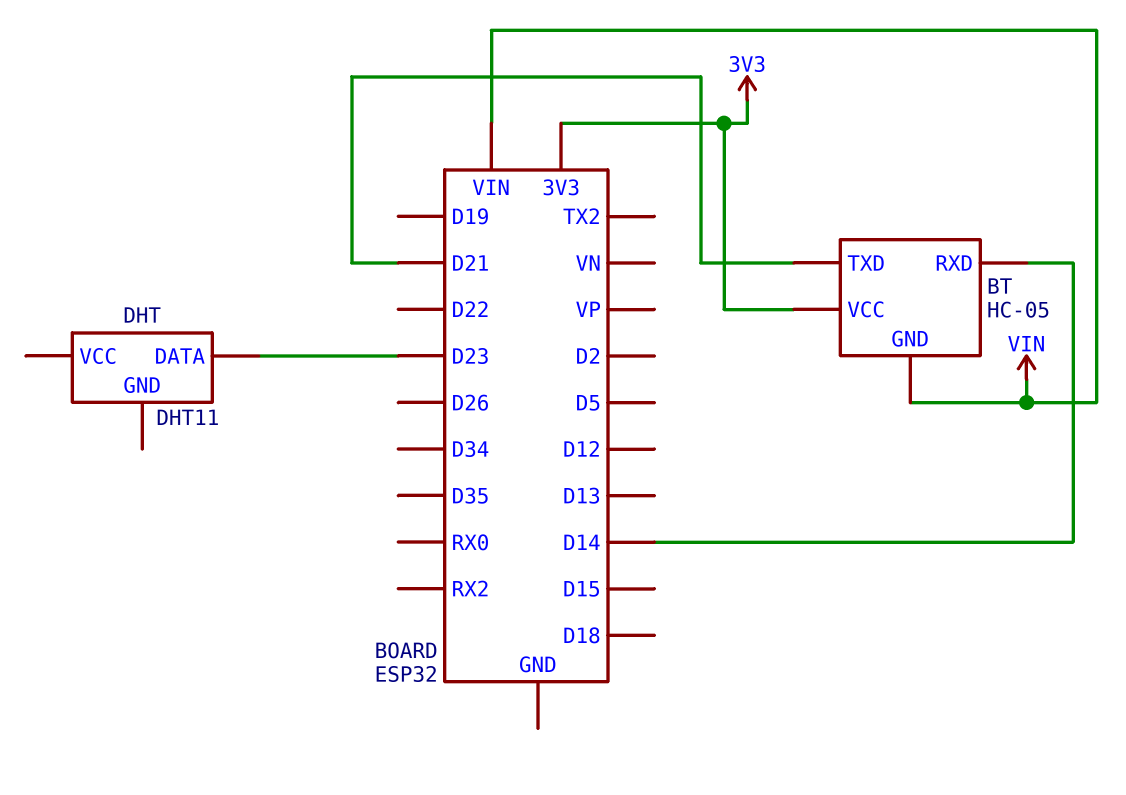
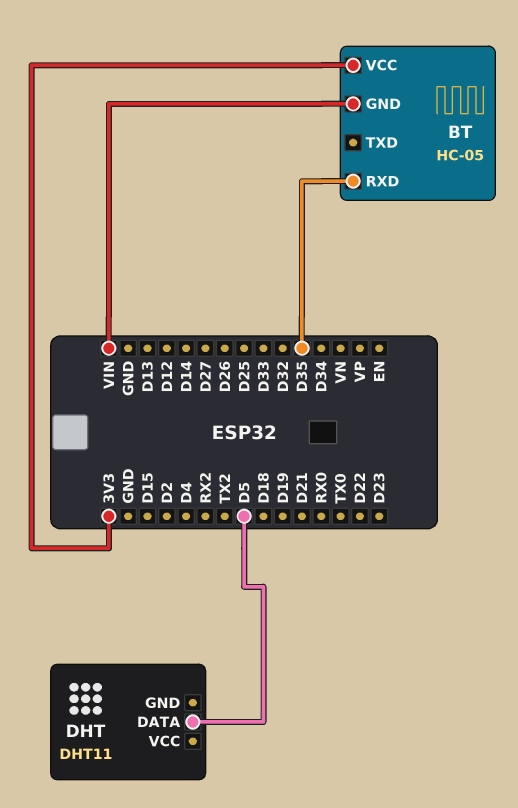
BT pin RXD: D14 -> D35
BT pin TXD: D21 -> none
DHT pin DATA: D23 -> D5

